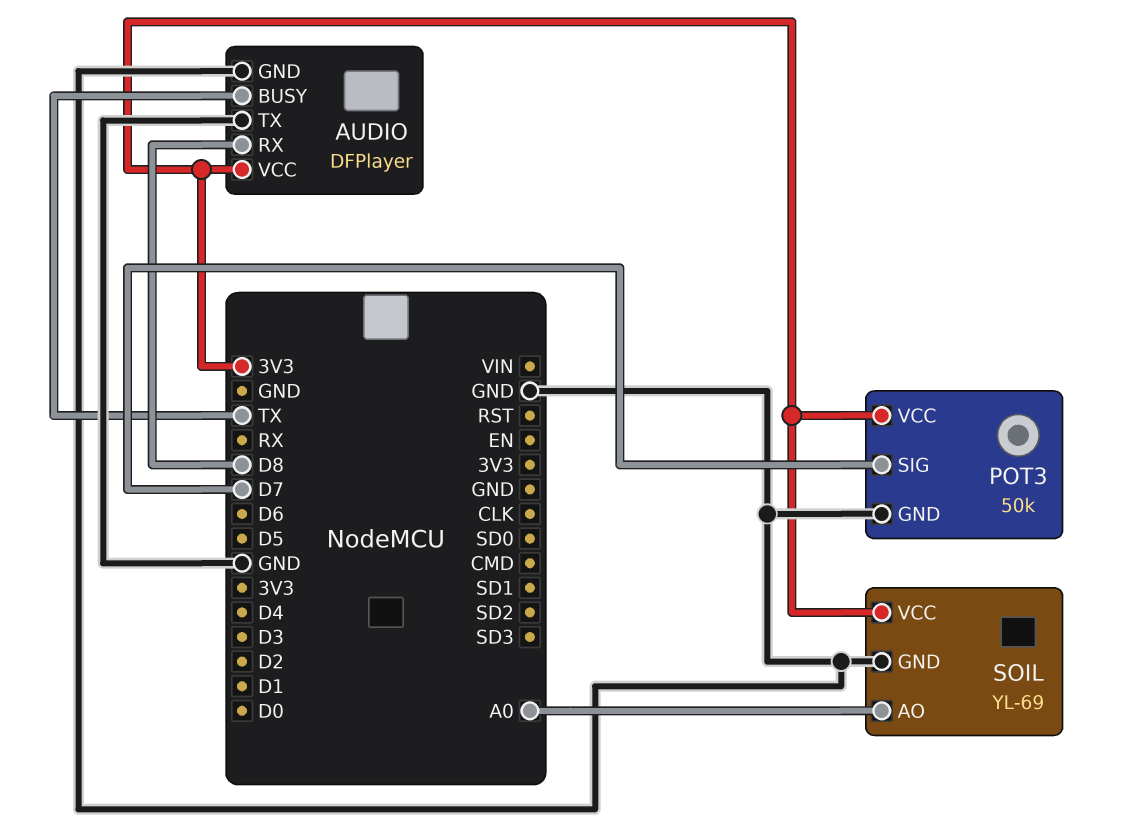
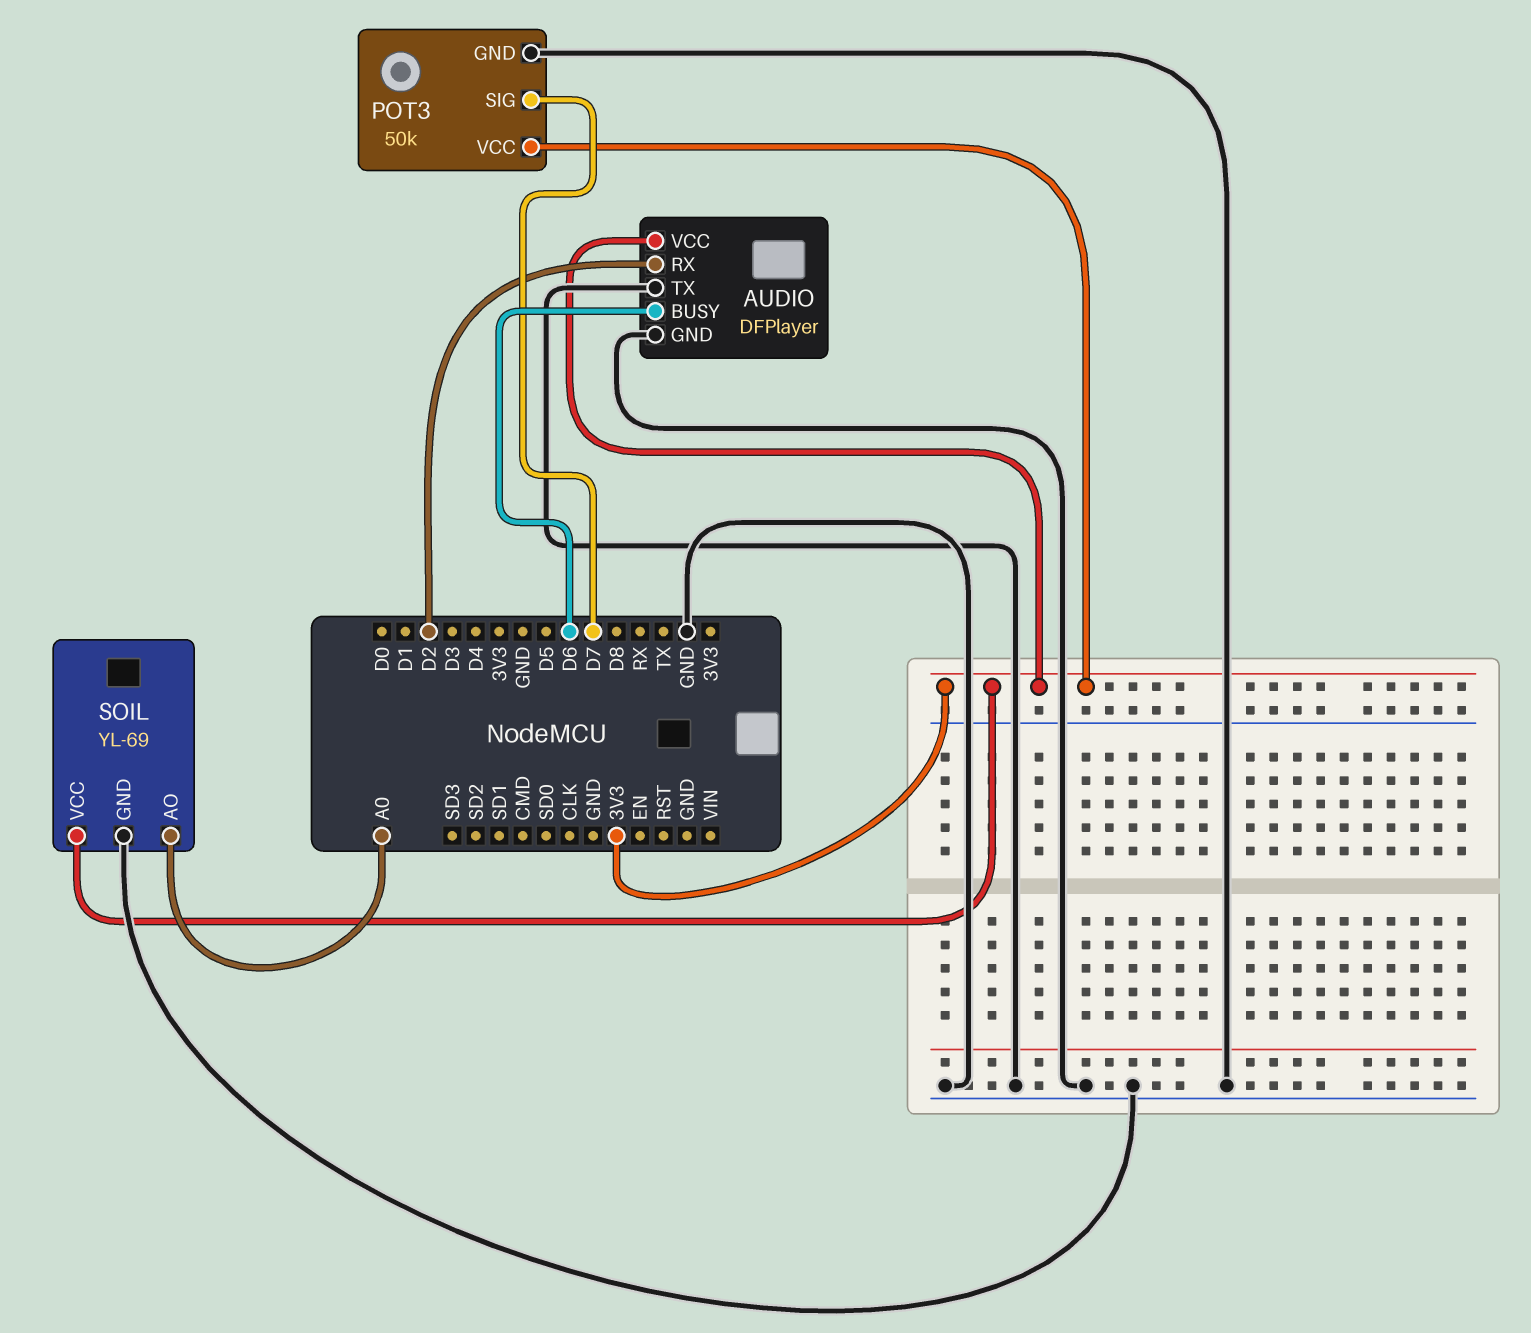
AUDIO pin BUSY: TX -> D6
AUDIO pin RX: D8 -> D2

